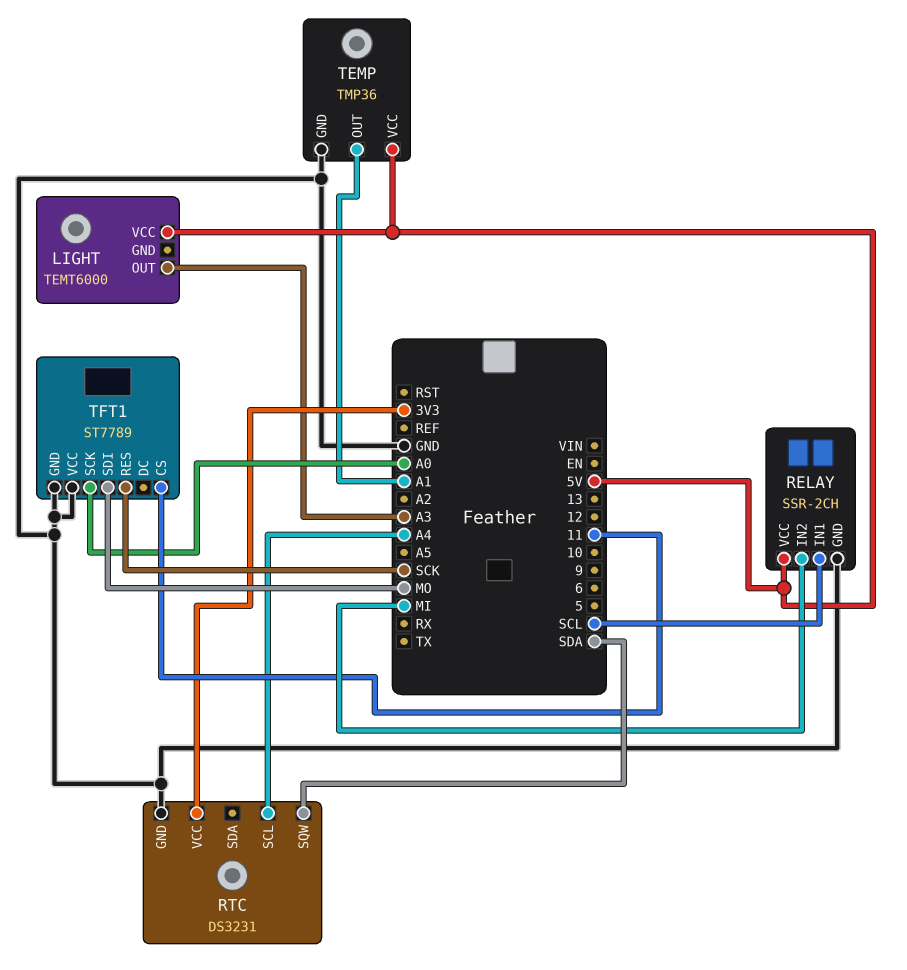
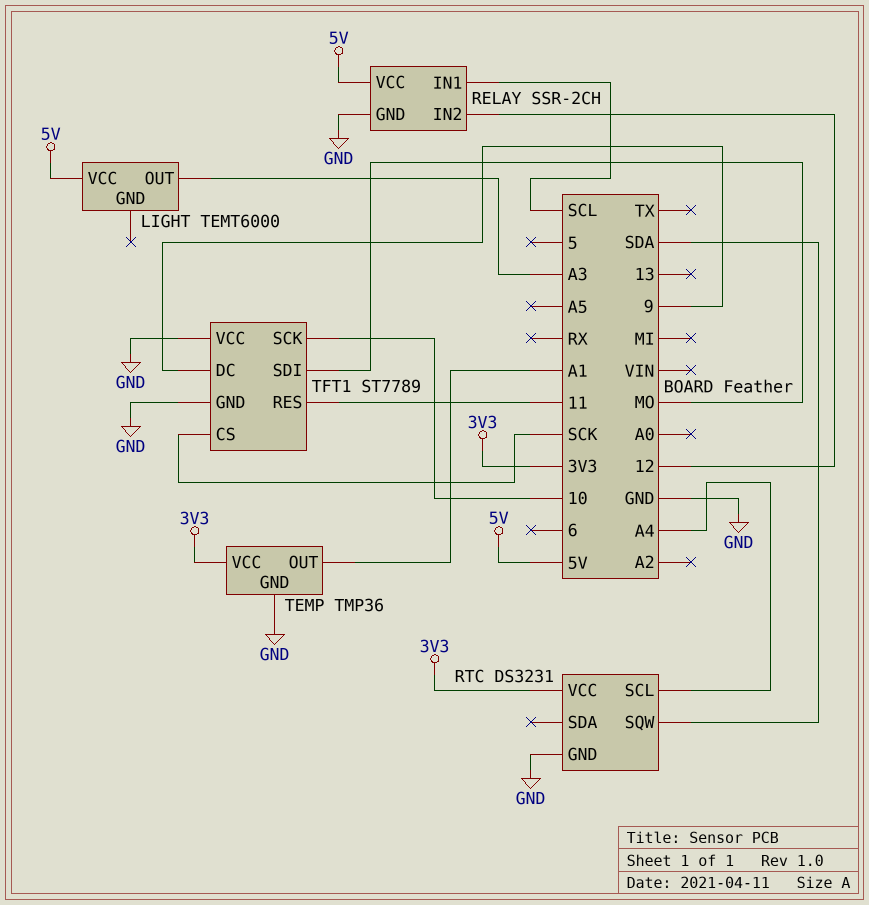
RELAY pin IN2: MI -> 12
TEMP pin VCC: 5V -> 3V3
TFT1 pin CS: 11 -> SCK
TFT1 pin DC: none -> 9
TFT1 pin RES: SCK -> 11
TFT1 pin SCK: A0 -> 10

